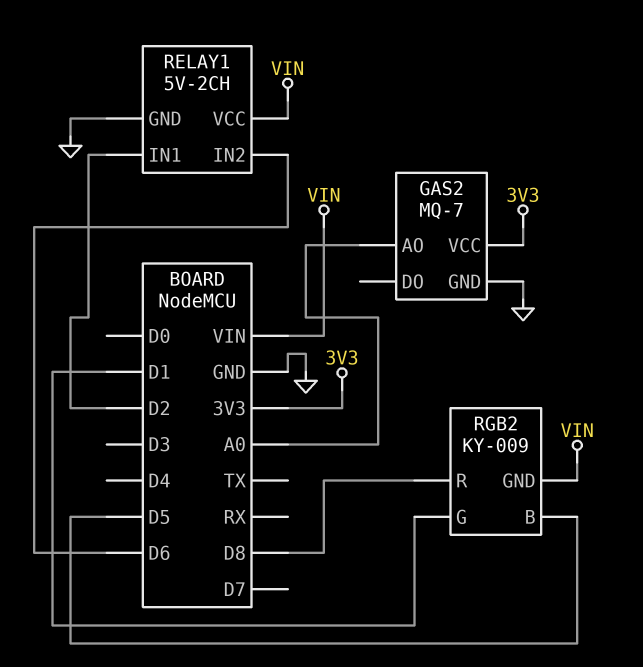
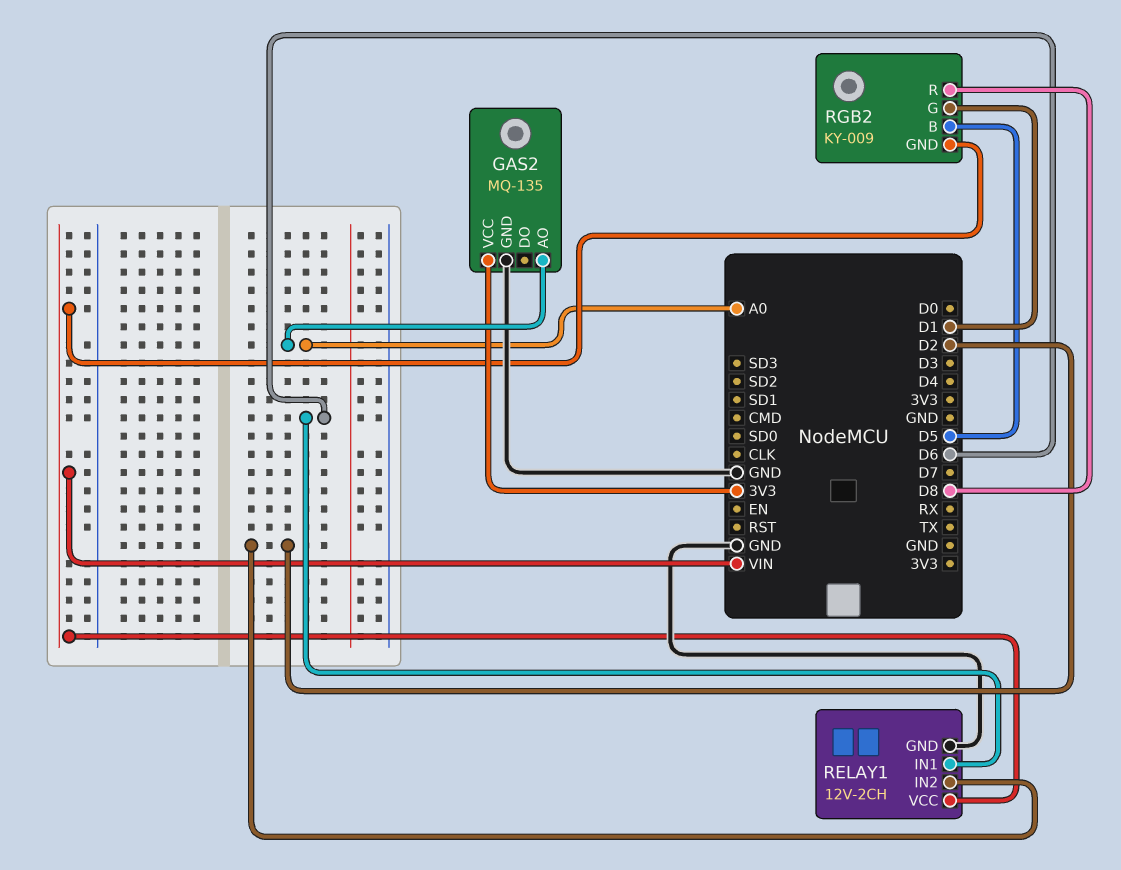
GAS2: MQ-7 -> MQ-135
RELAY1: 5V-2CH -> 12V-2CH
RELAY1 pin IN1: D2 -> D6
RELAY1 pin IN2: D6 -> D2

